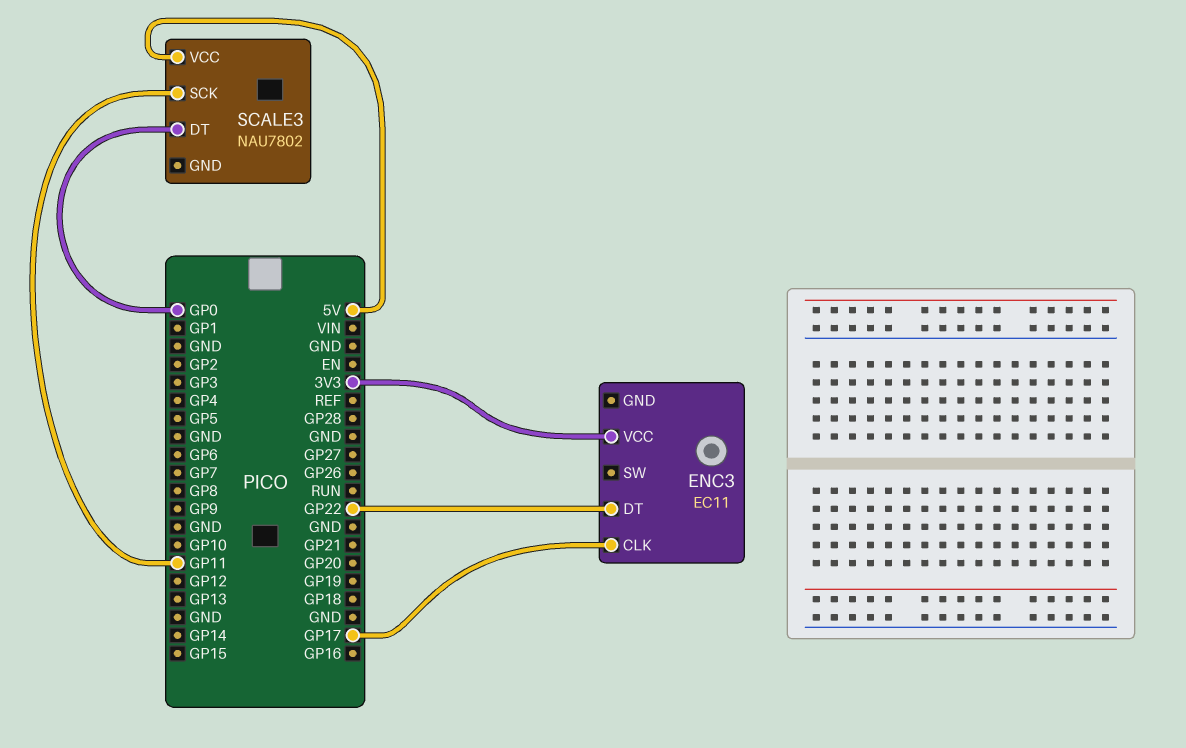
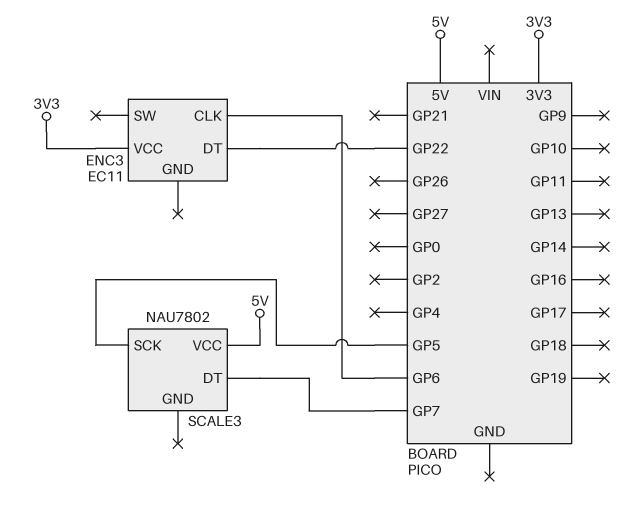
ENC3 pin CLK: GP17 -> GP6
SCALE3 pin DT: GP0 -> GP7
SCALE3 pin SCK: GP11 -> GP5

